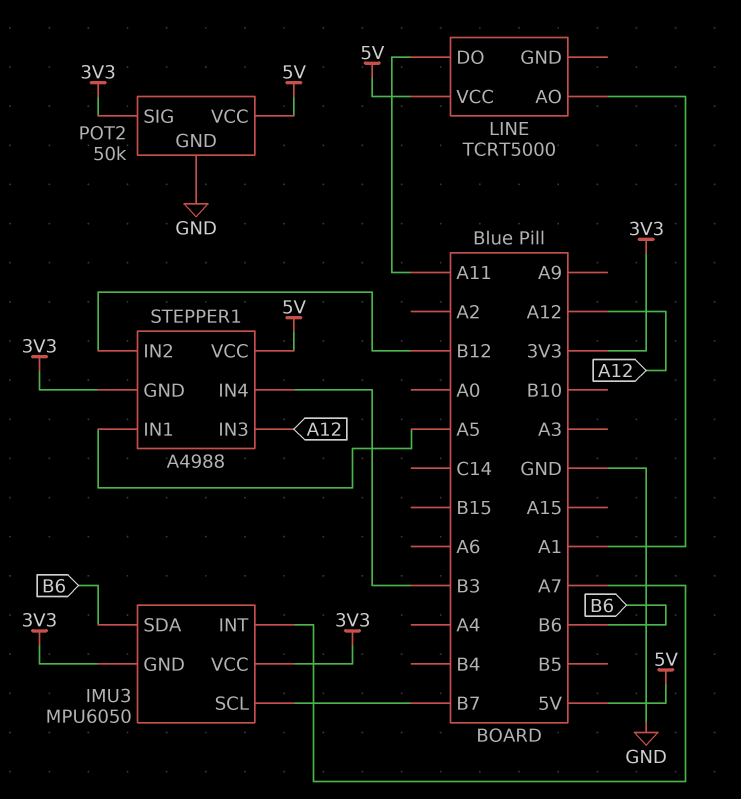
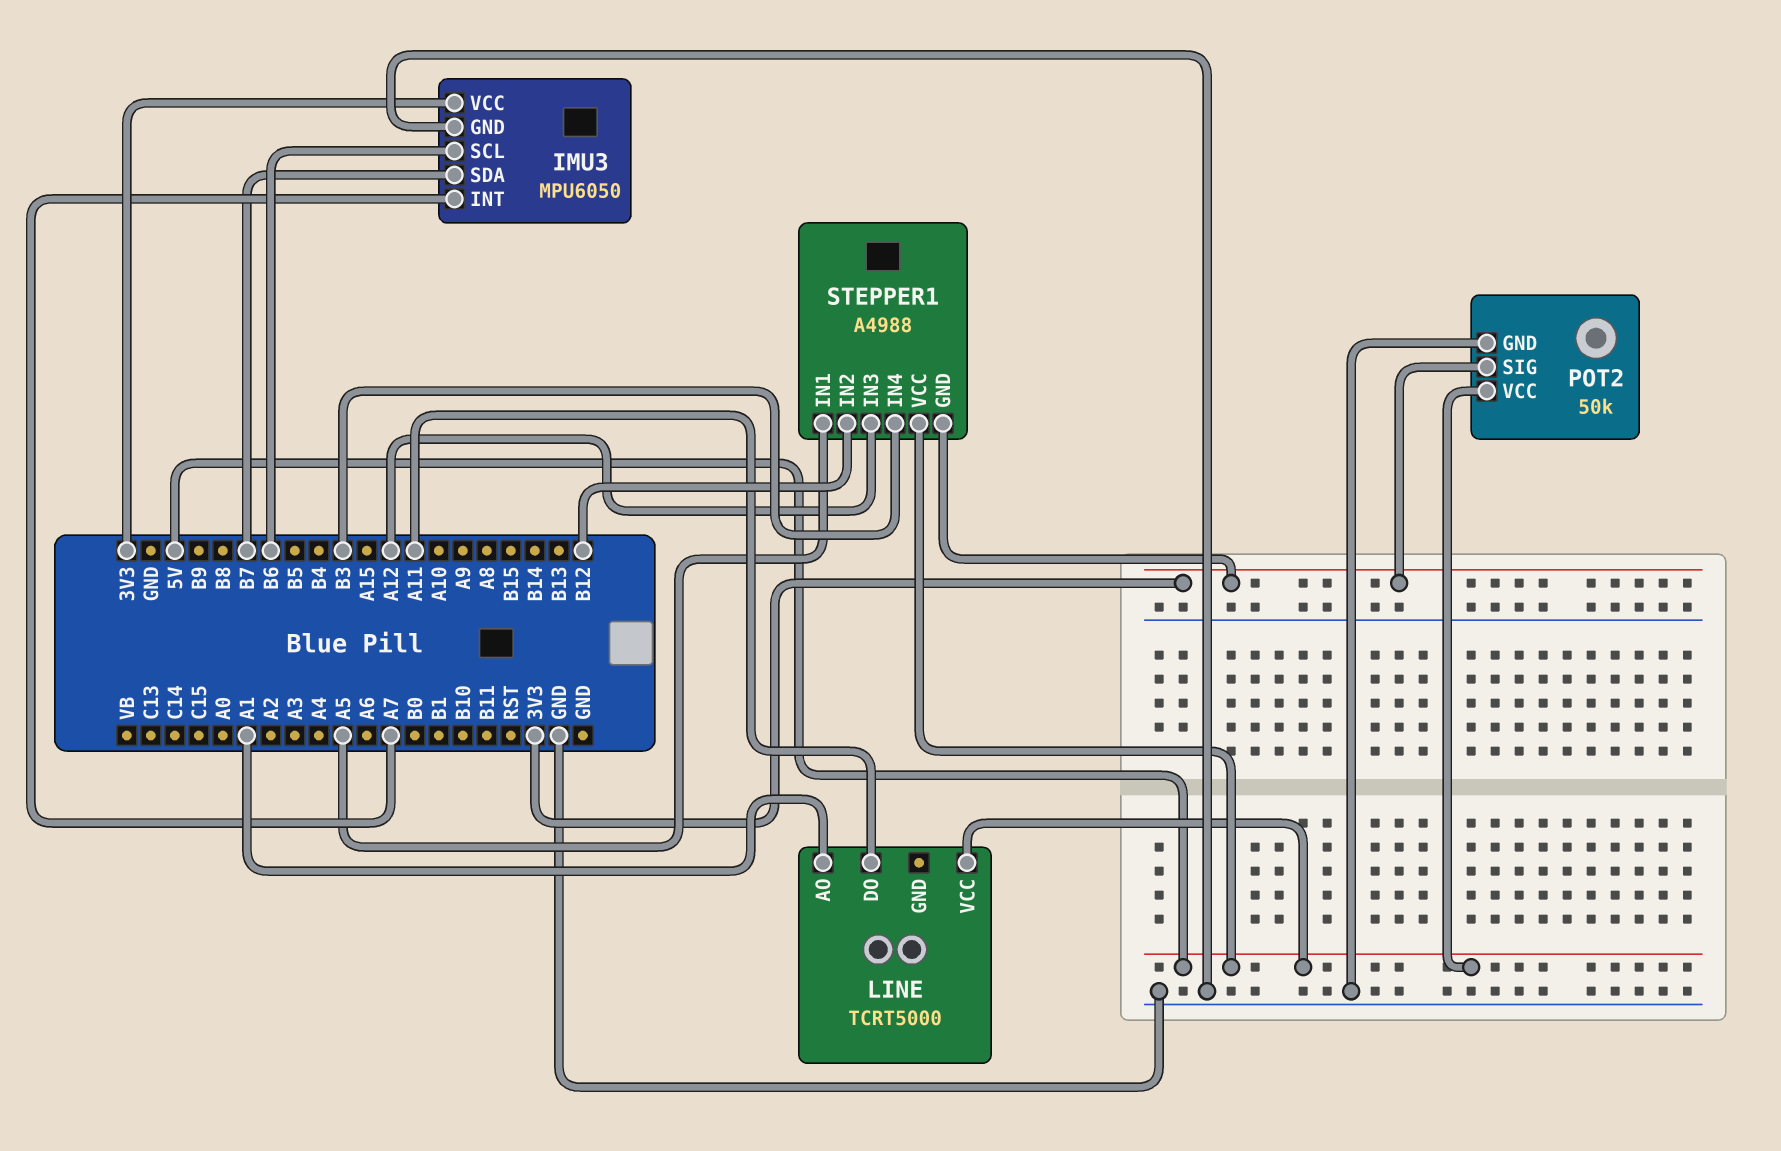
IMU3 pin GND: 3V3 -> GND
IMU3 pin SCL: B7 -> B6
IMU3 pin SDA: B6 -> B7

